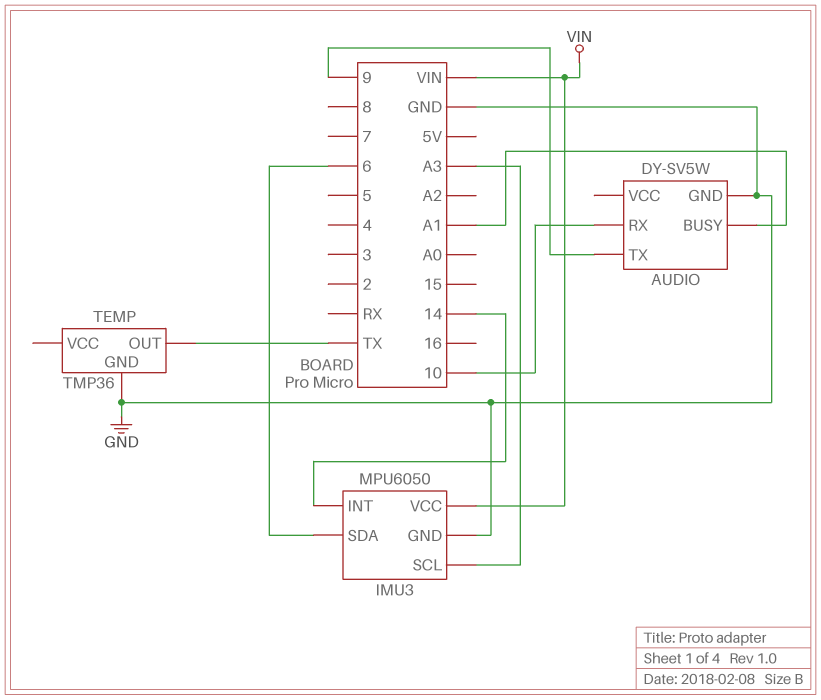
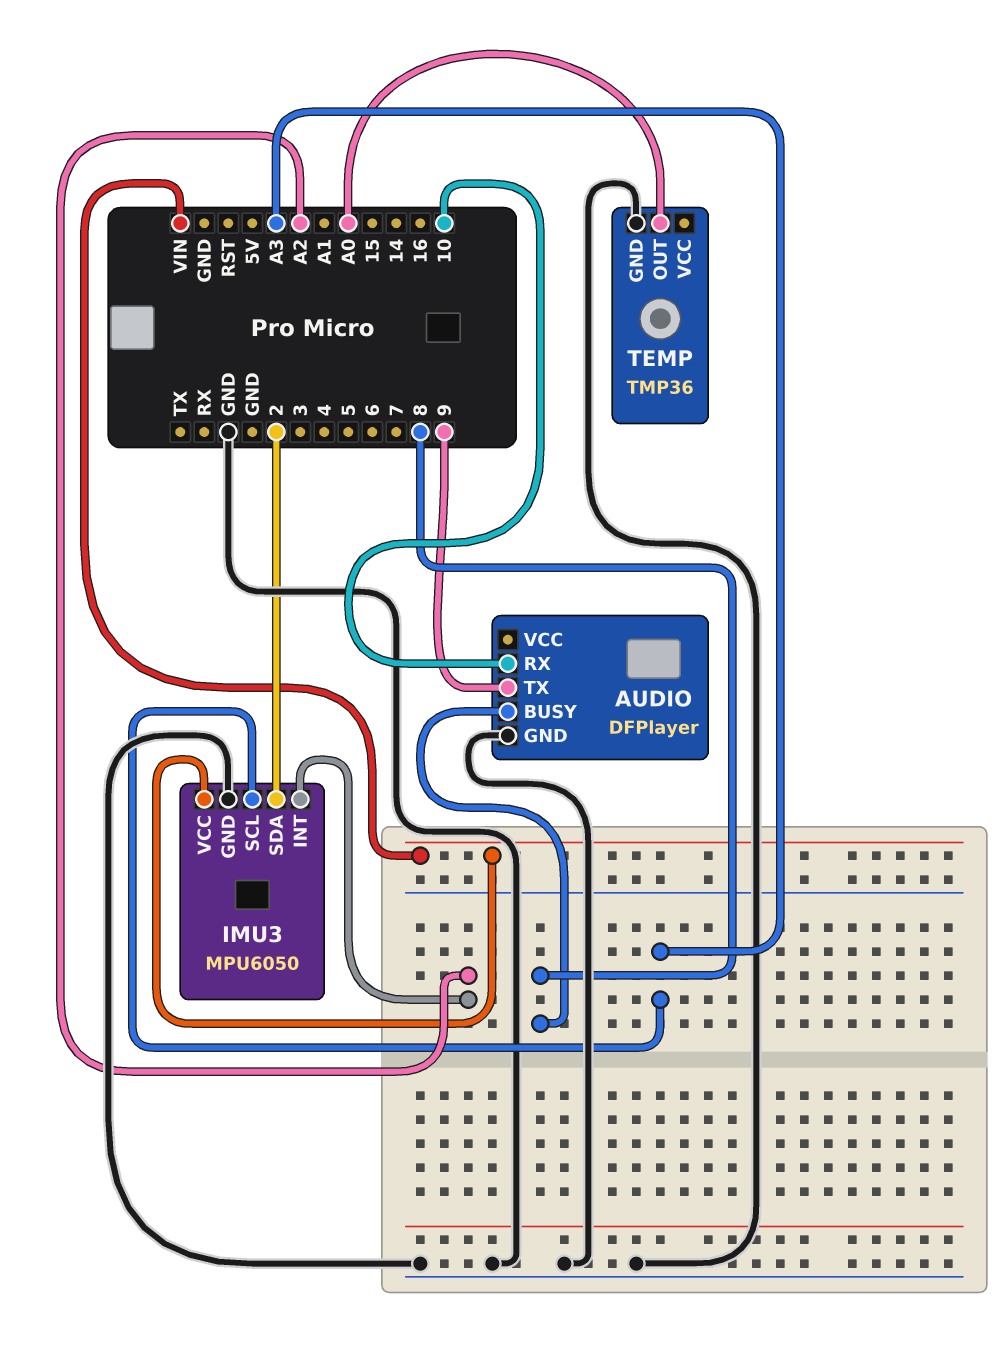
AUDIO: DY-SV5W -> DFPlayer
AUDIO pin BUSY: A1 -> 8
IMU3 pin INT: 14 -> A2
IMU3 pin SDA: 6 -> 2
TEMP pin OUT: TX -> A0

